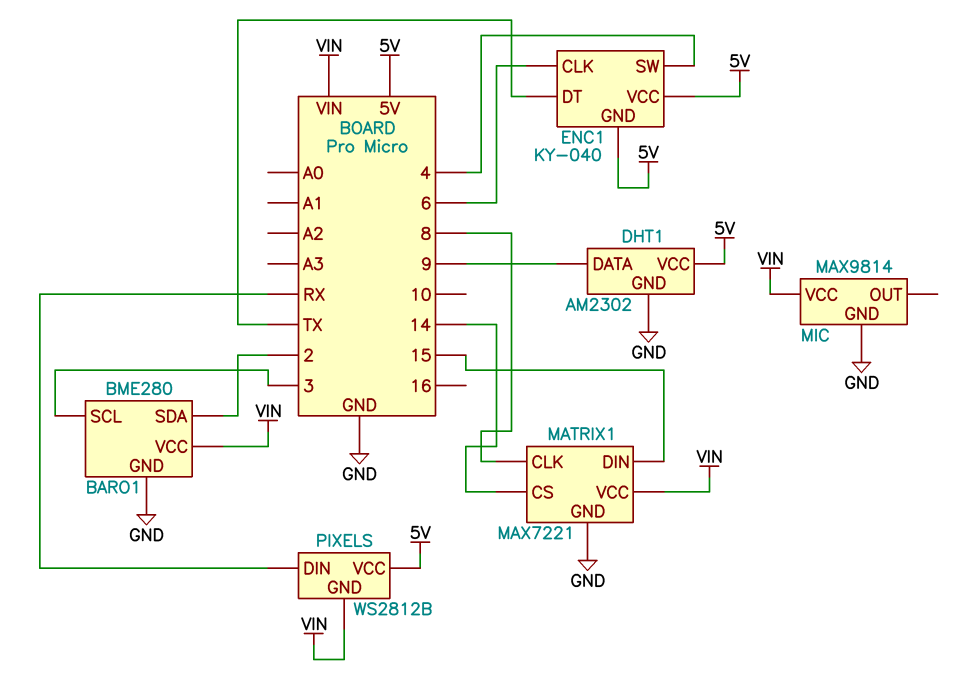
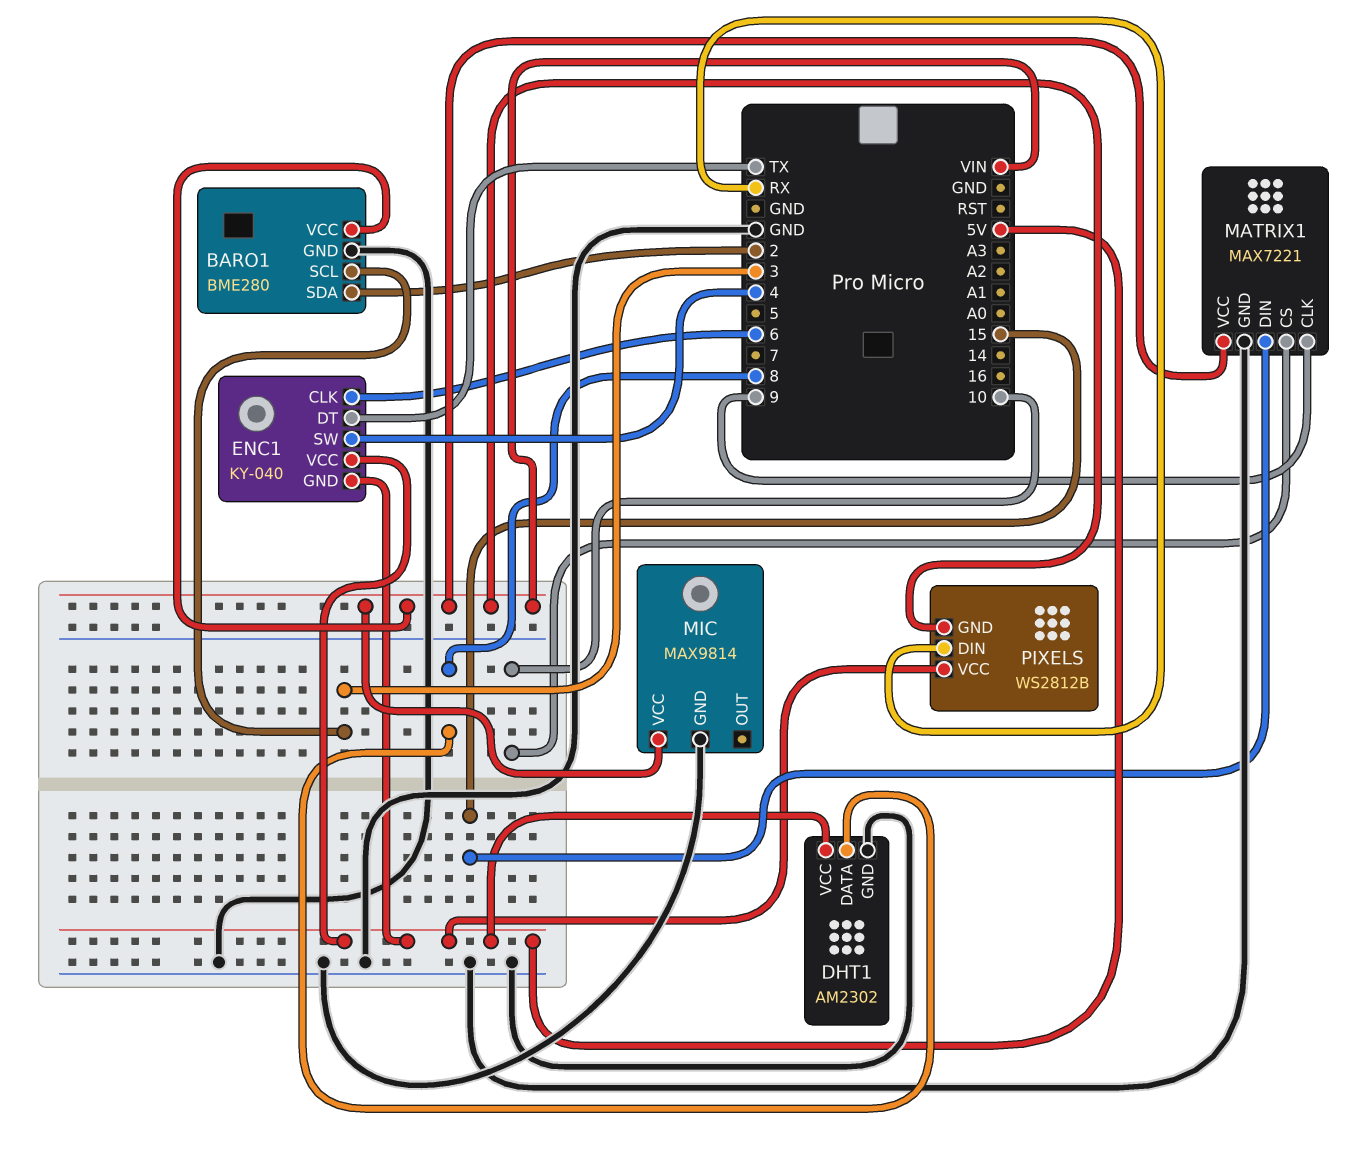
DHT1 pin DATA: 9 -> 8
MATRIX1 pin CLK: 8 -> 9
MATRIX1 pin CS: 14 -> 10

